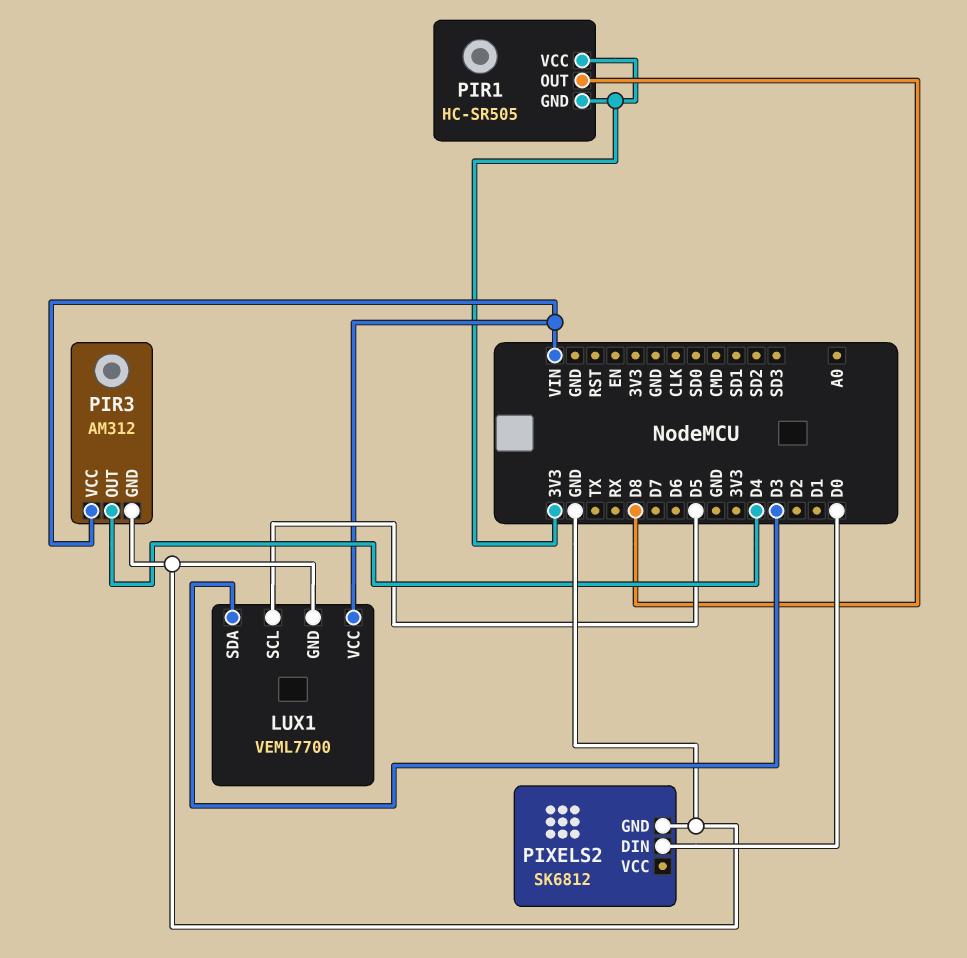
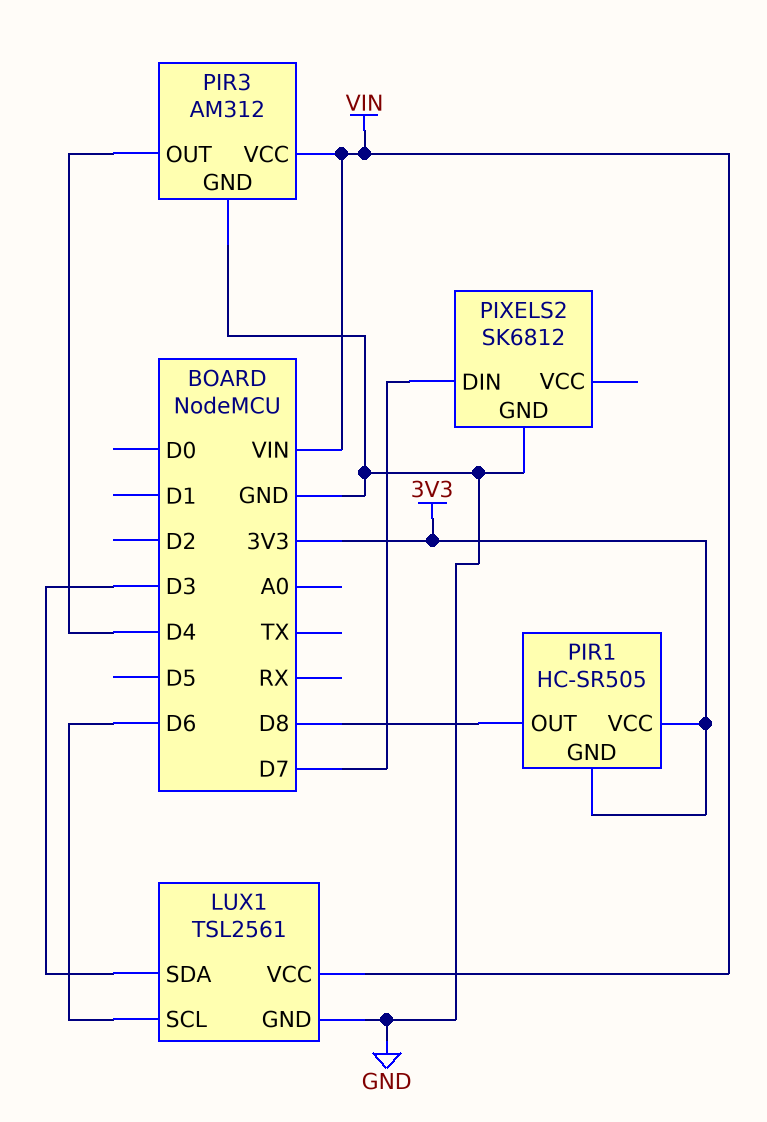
LUX1: VEML7700 -> TSL2561
LUX1 pin SCL: D5 -> D6
PIXELS2 pin DIN: D0 -> D7

